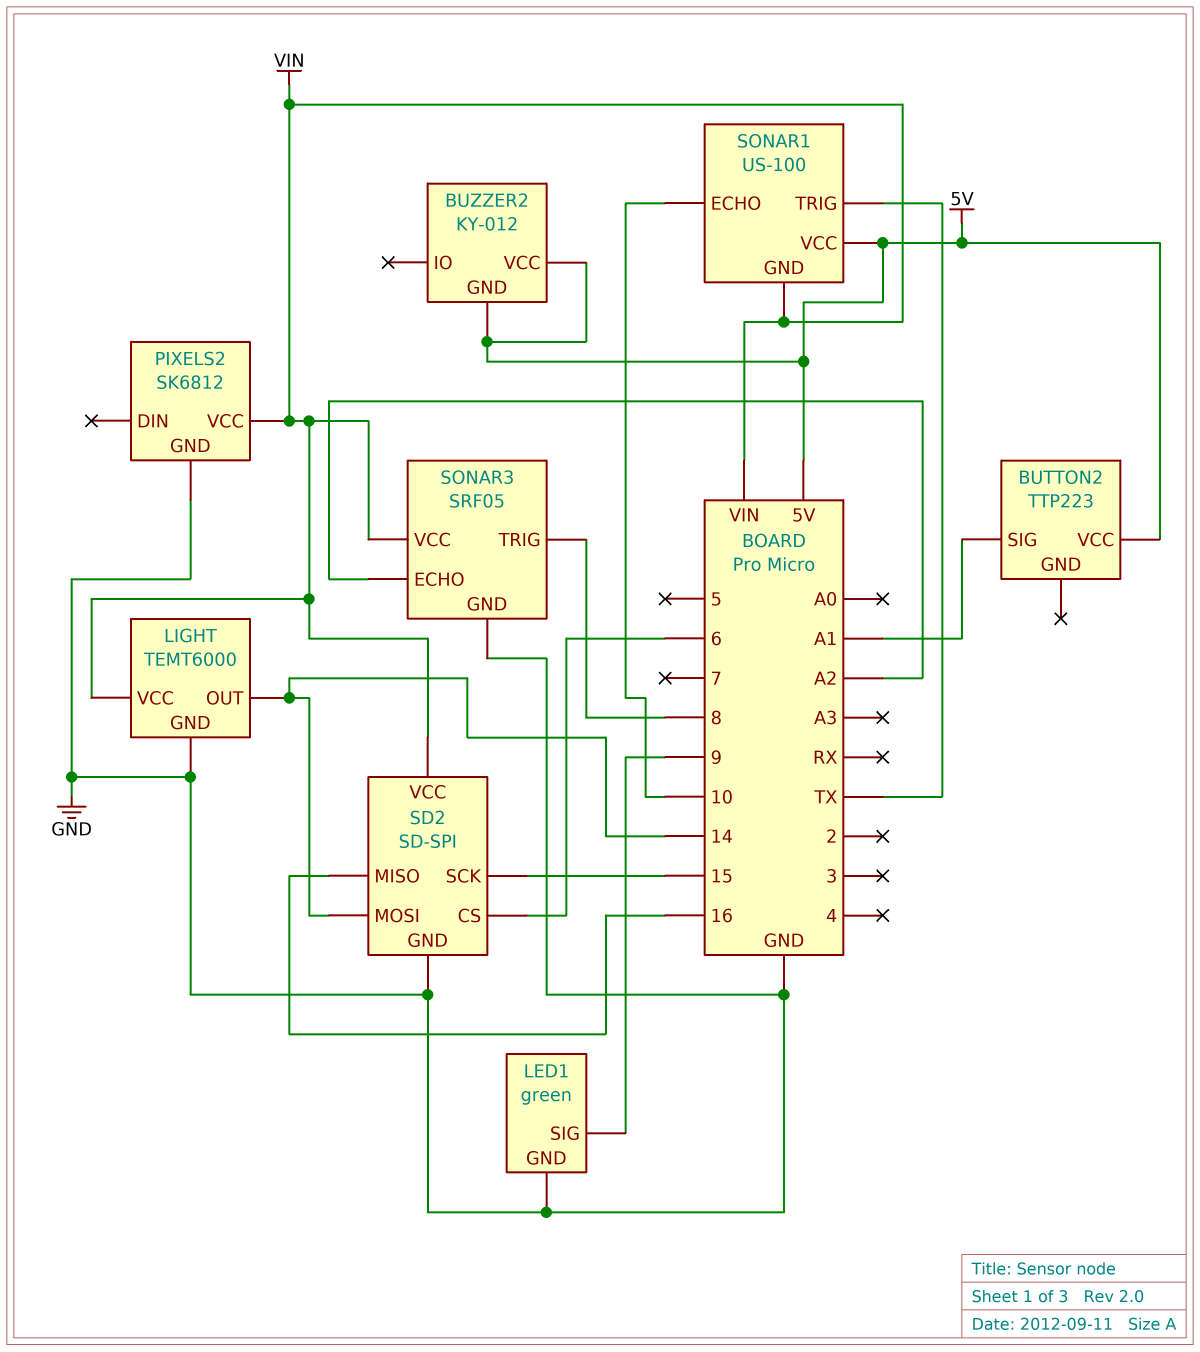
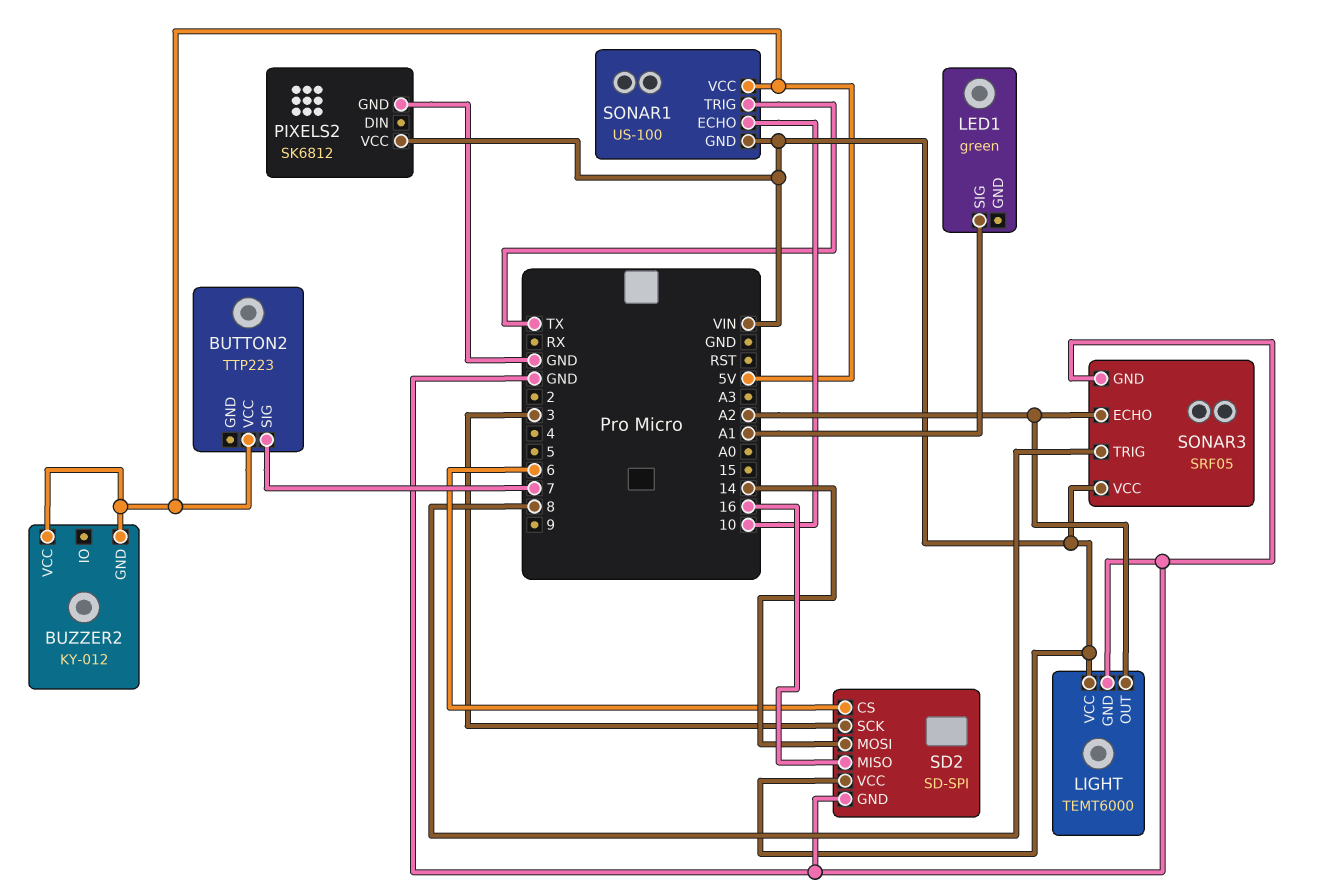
BUTTON2 pin SIG: A1 -> 7
LED1 pin GND: GND -> none
LED1 pin SIG: 9 -> A1
LIGHT pin OUT: 14 -> A2
SD2 pin SCK: 15 -> 3

